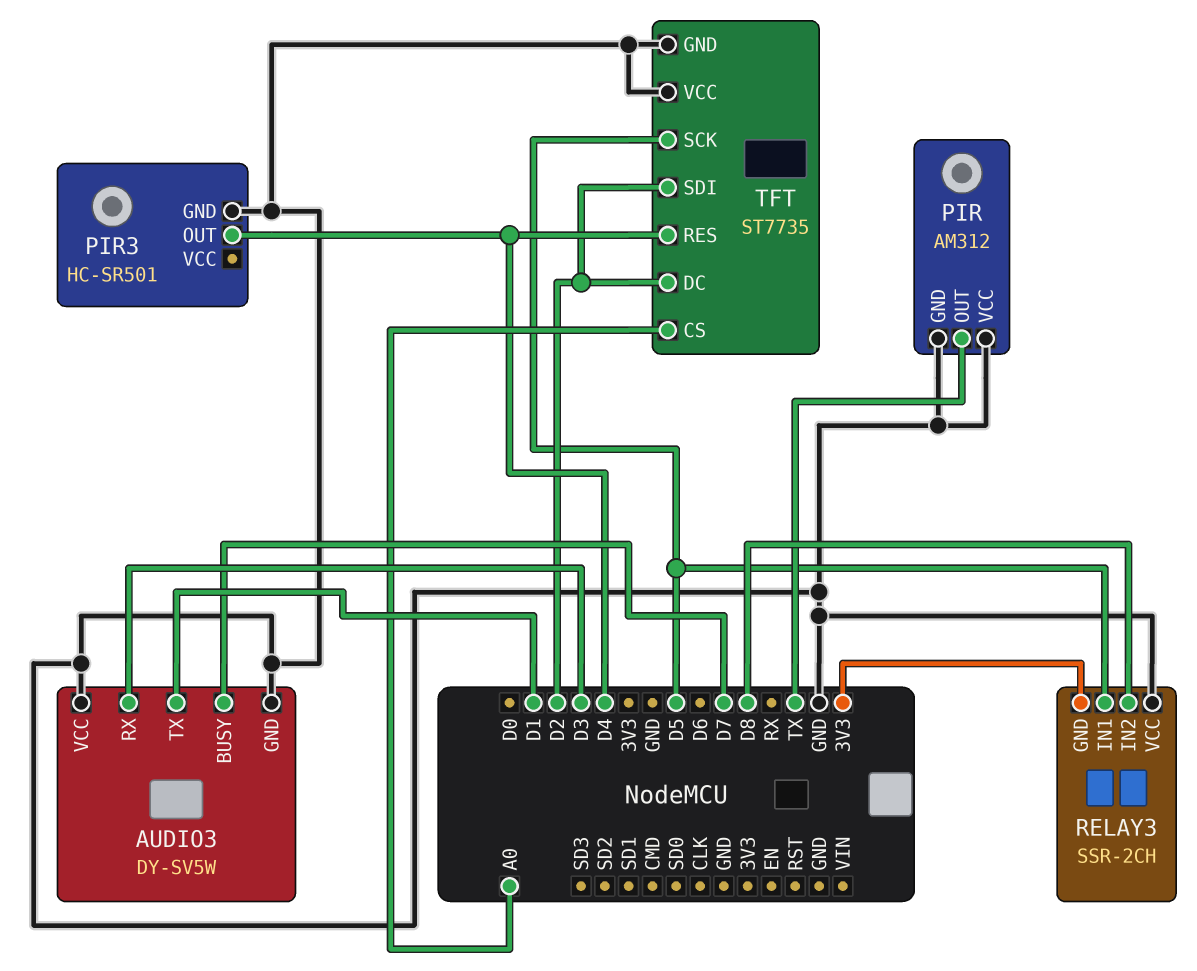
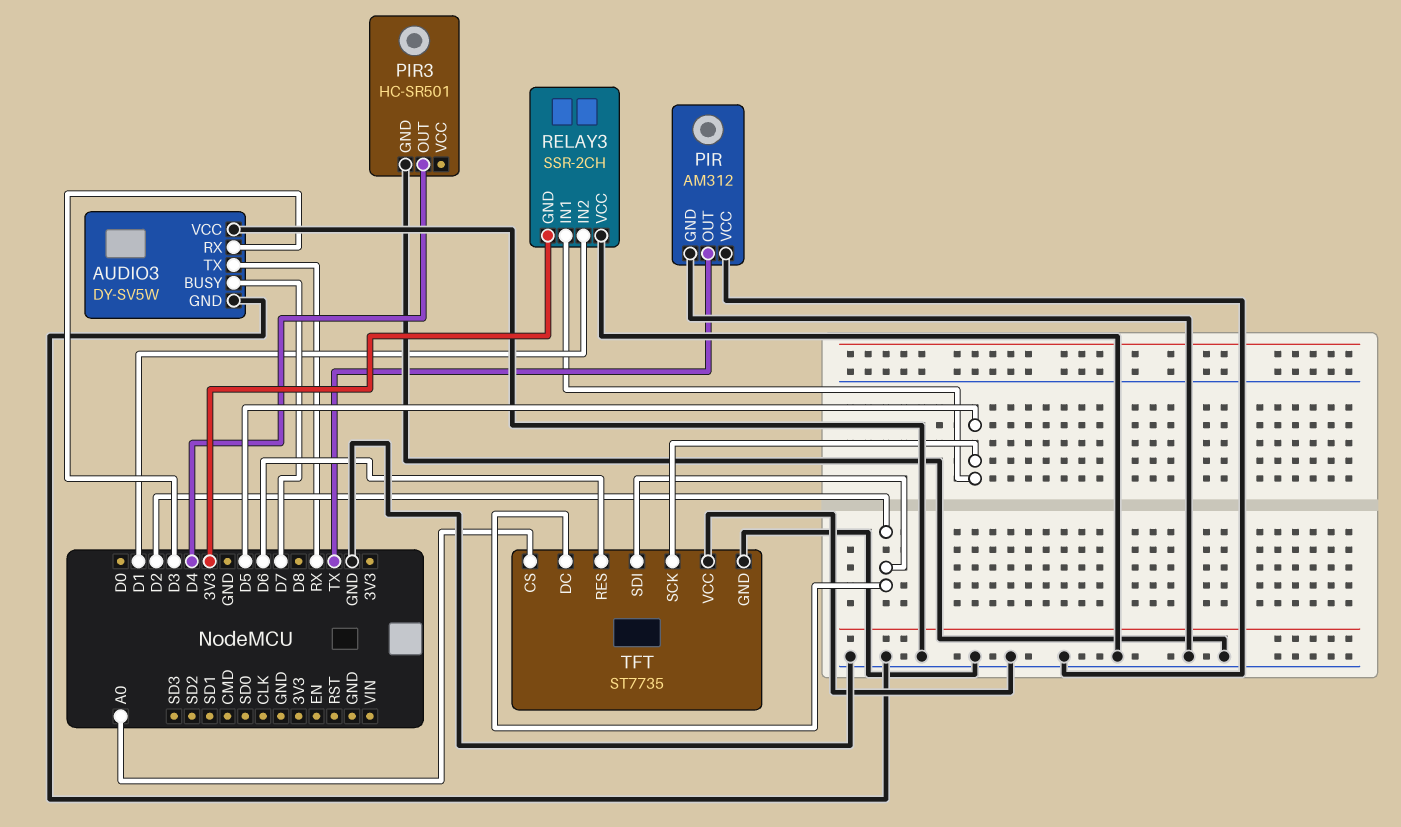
AUDIO3 pin TX: D1 -> RX
RELAY3 pin IN2: D8 -> D1
TFT pin RES: D4 -> D6

